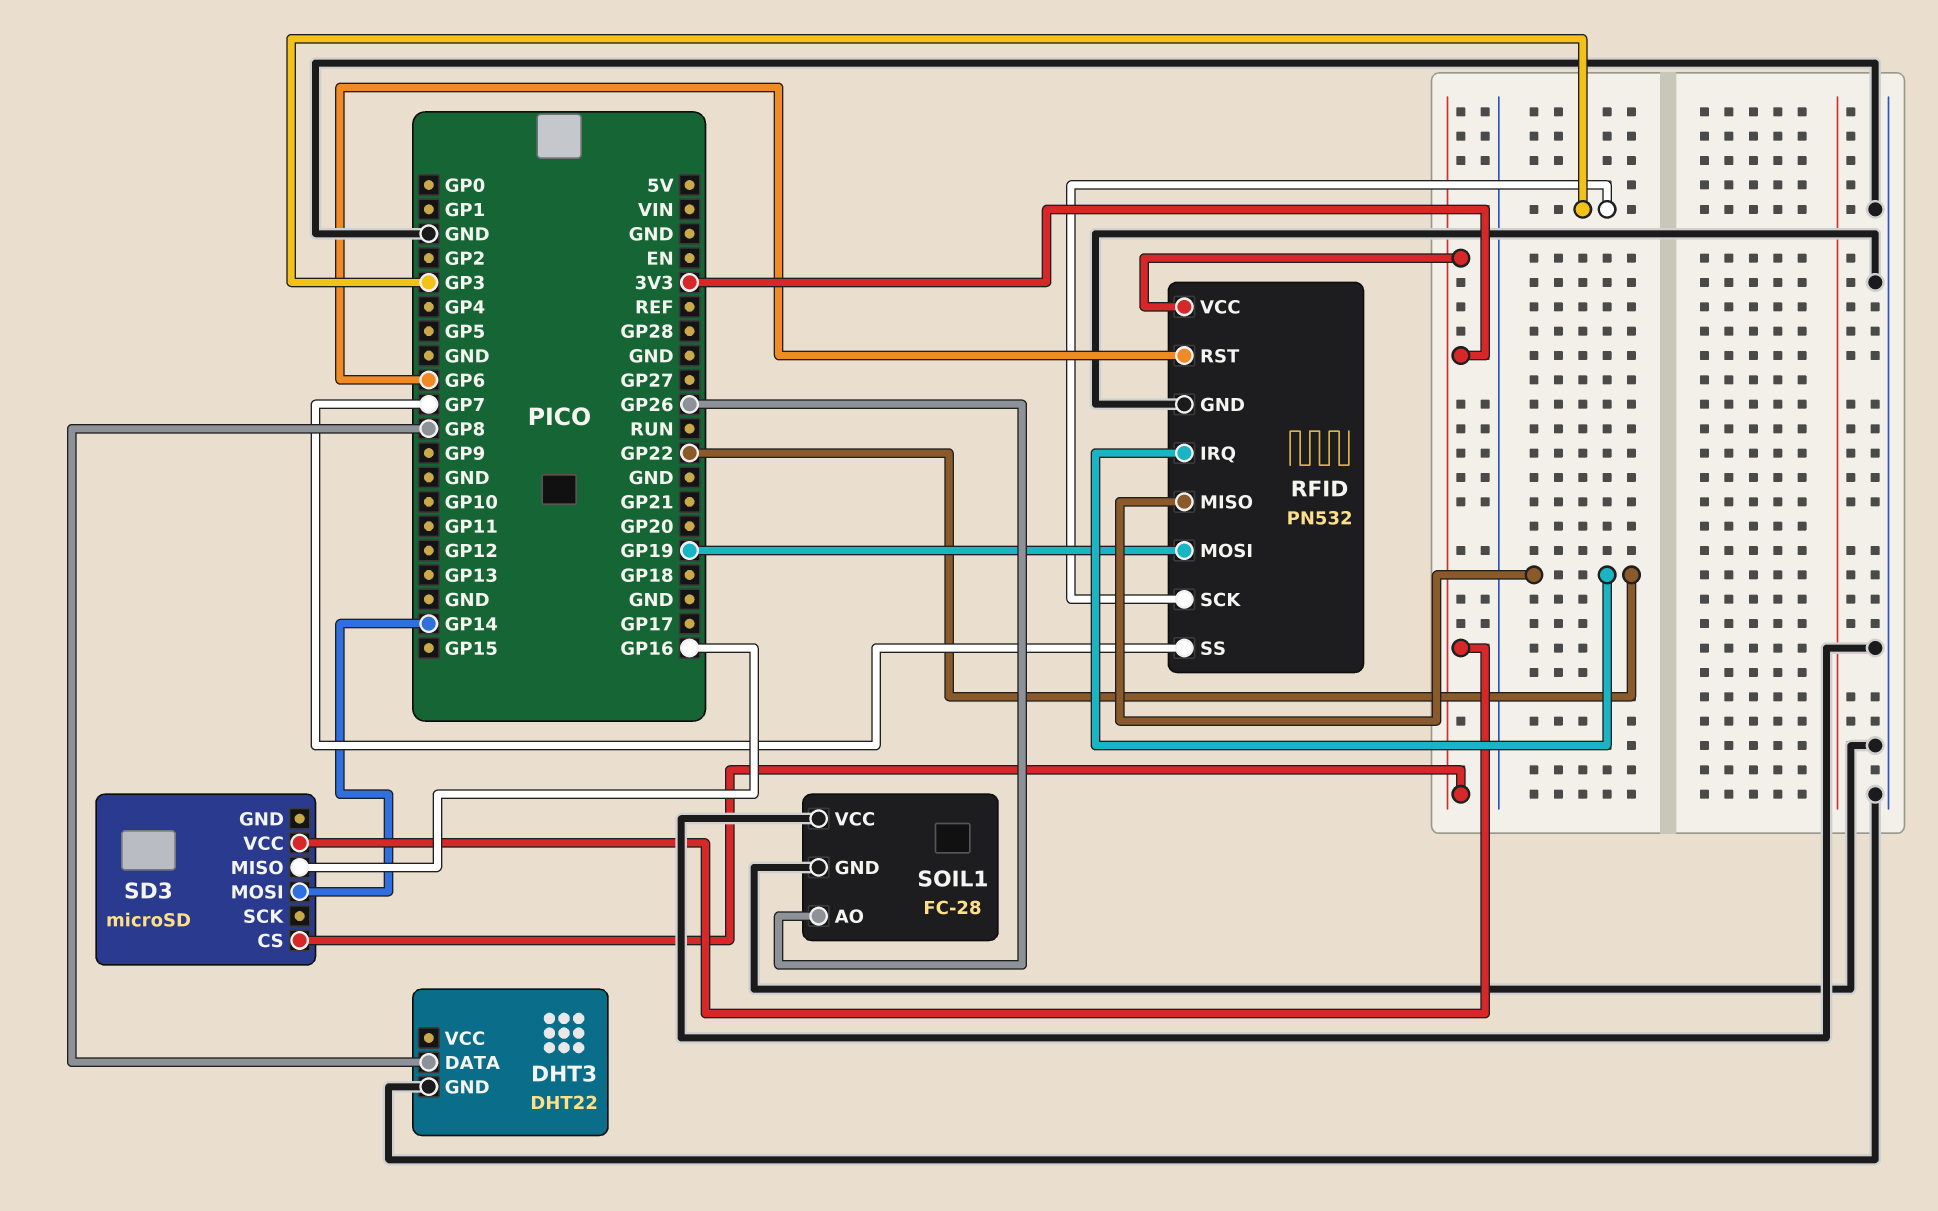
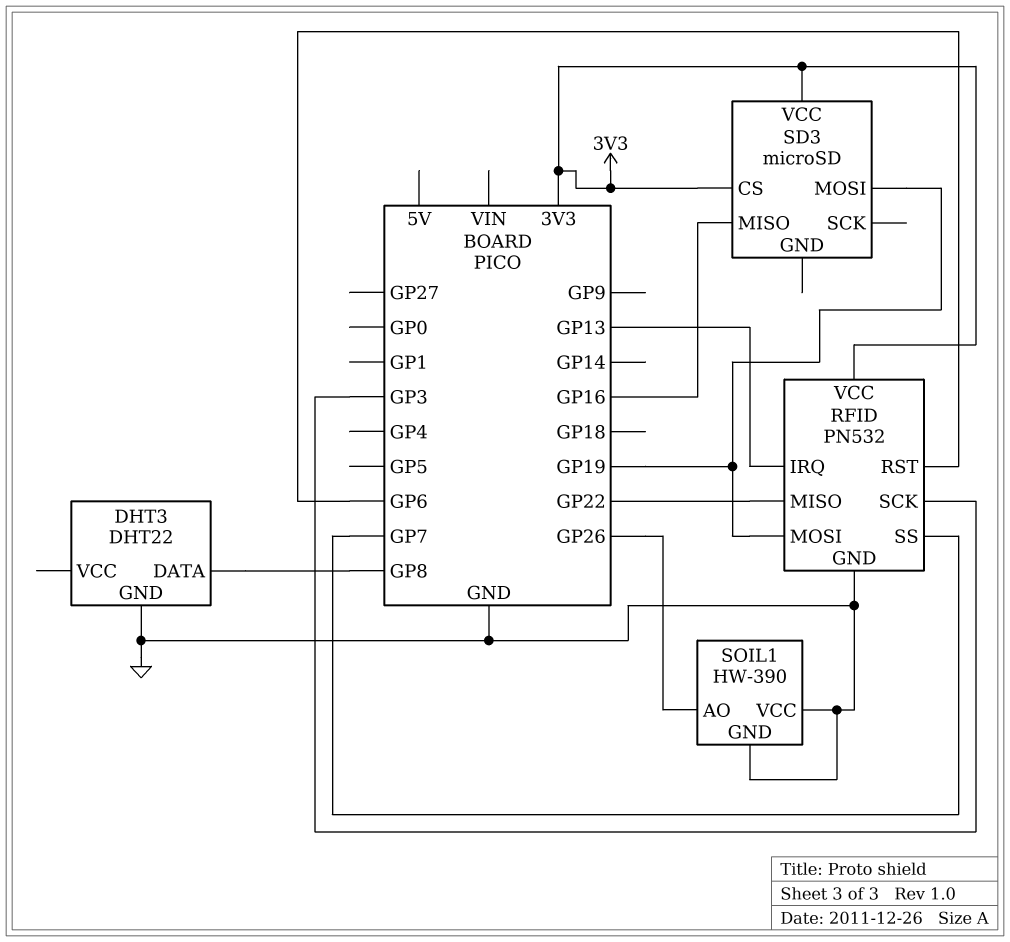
RFID pin IRQ: GP22 -> GP13
SD3 pin MOSI: GP14 -> GP19
SOIL1: FC-28 -> HW-390

